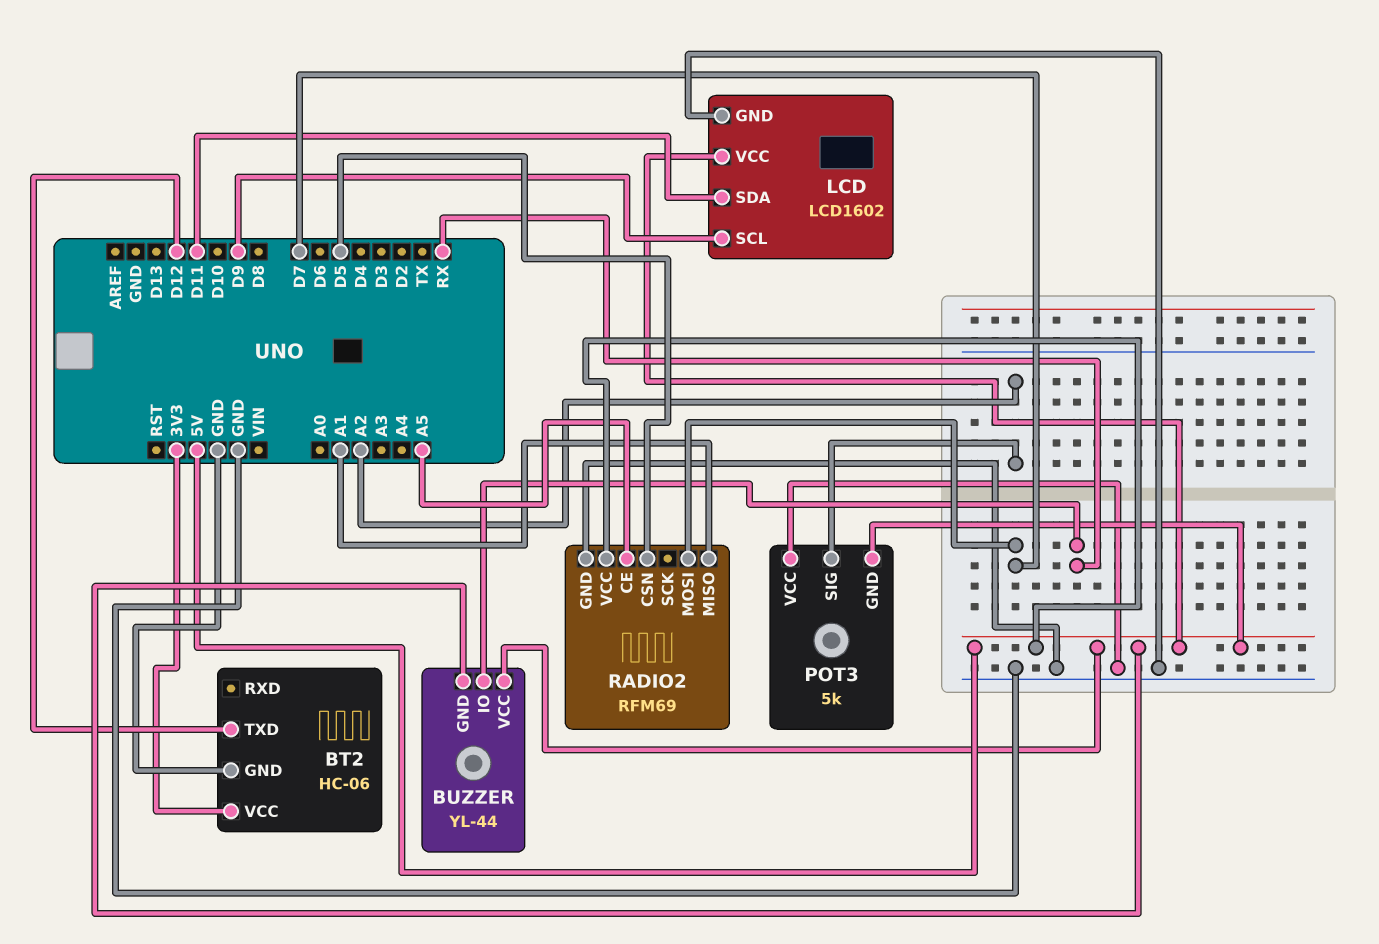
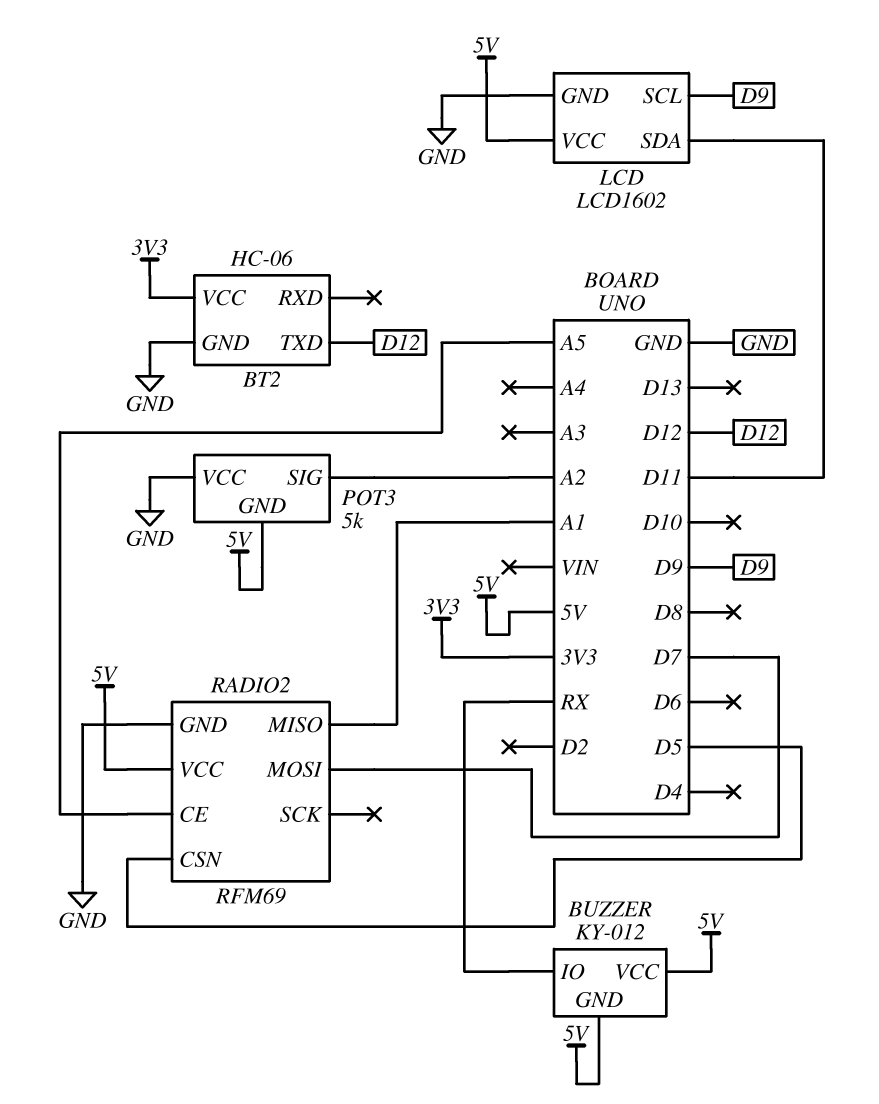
BUZZER: YL-44 -> KY-012

